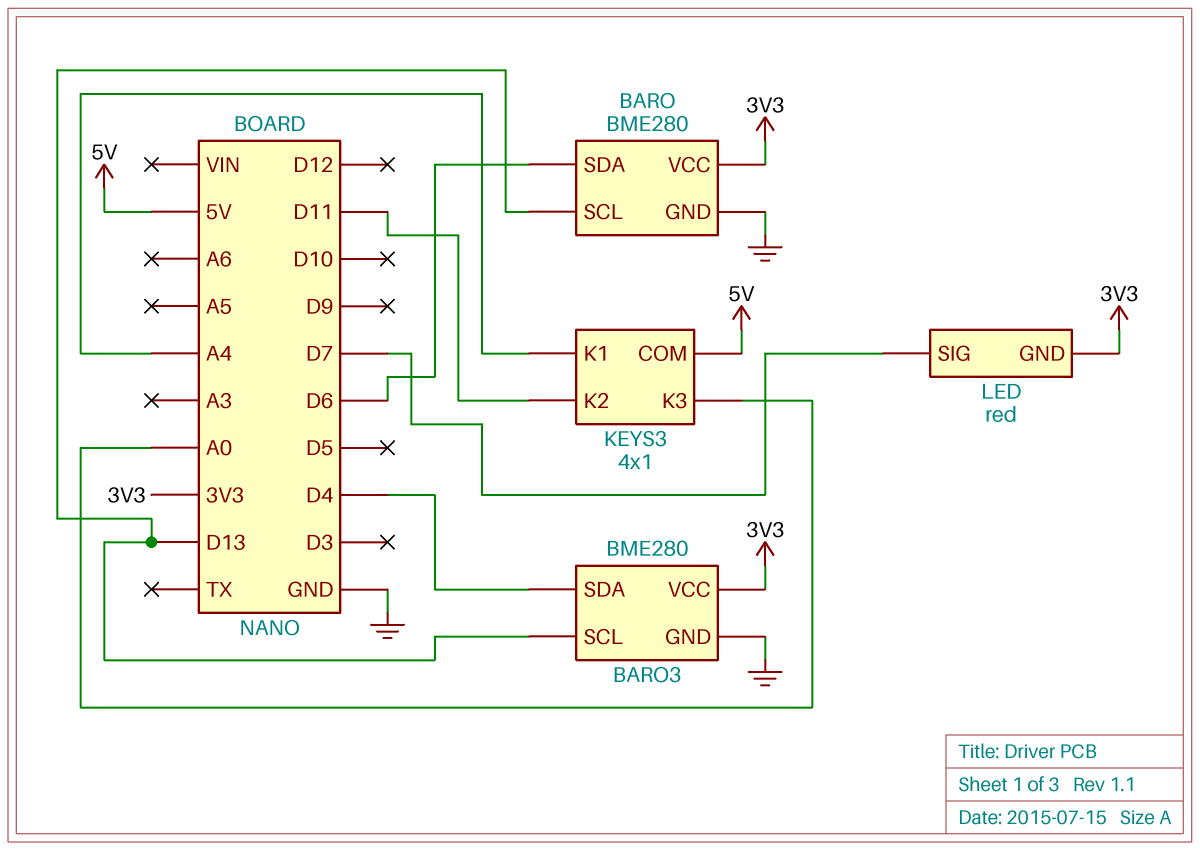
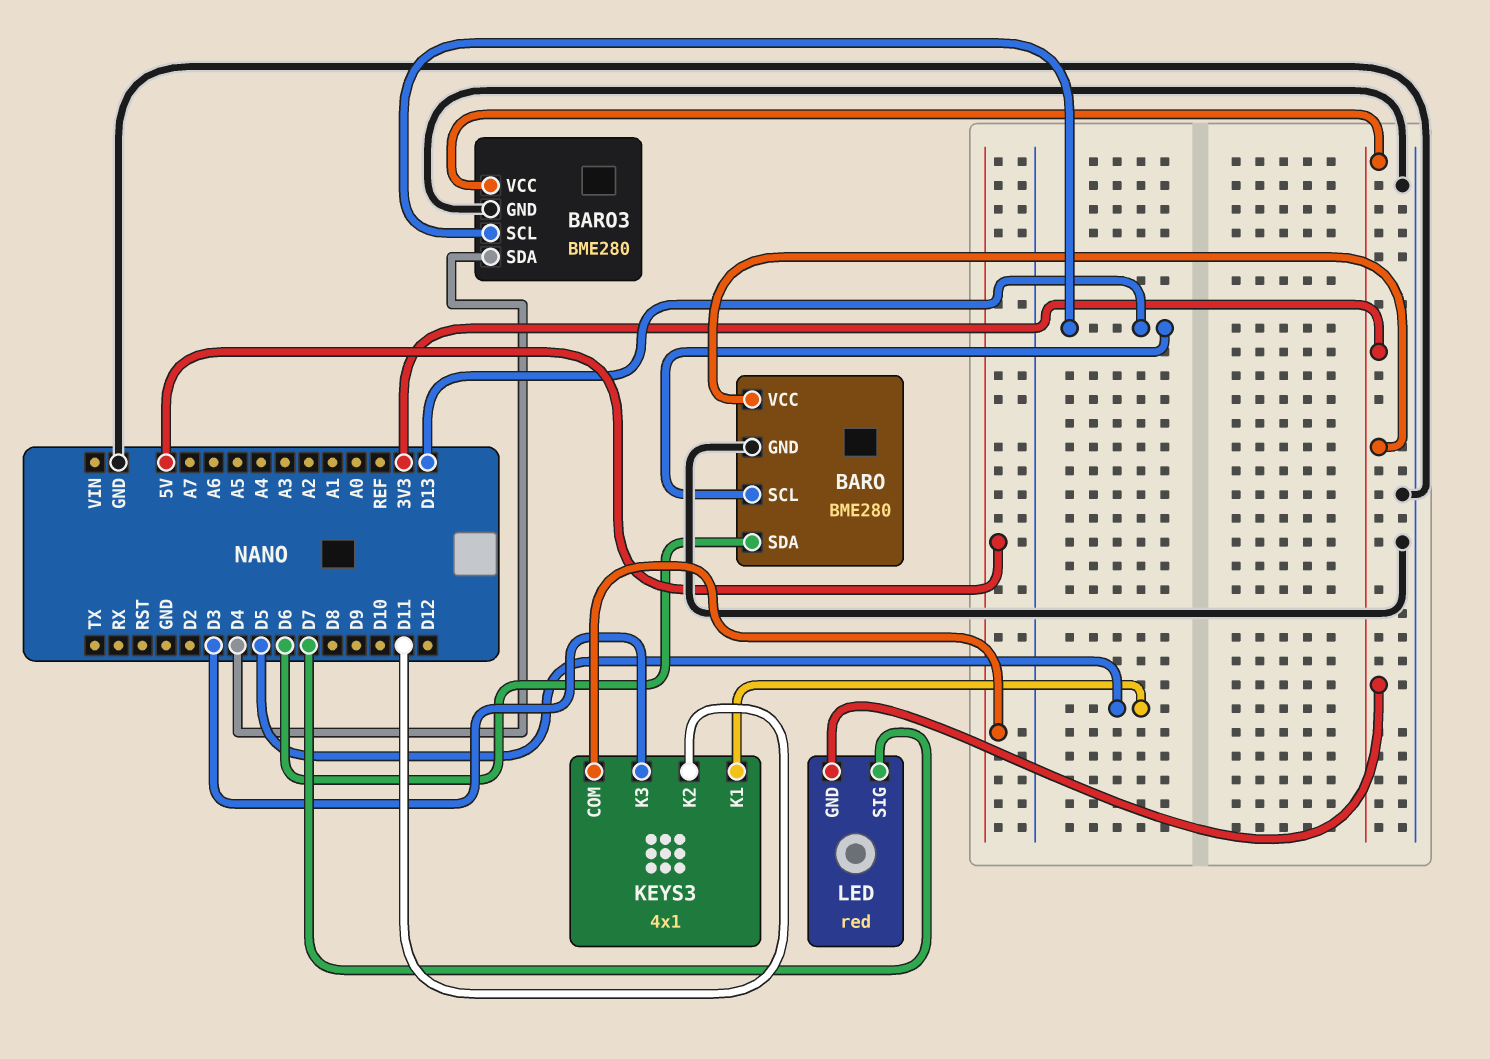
KEYS3 pin K1: A4 -> D5
KEYS3 pin K3: A0 -> D3

